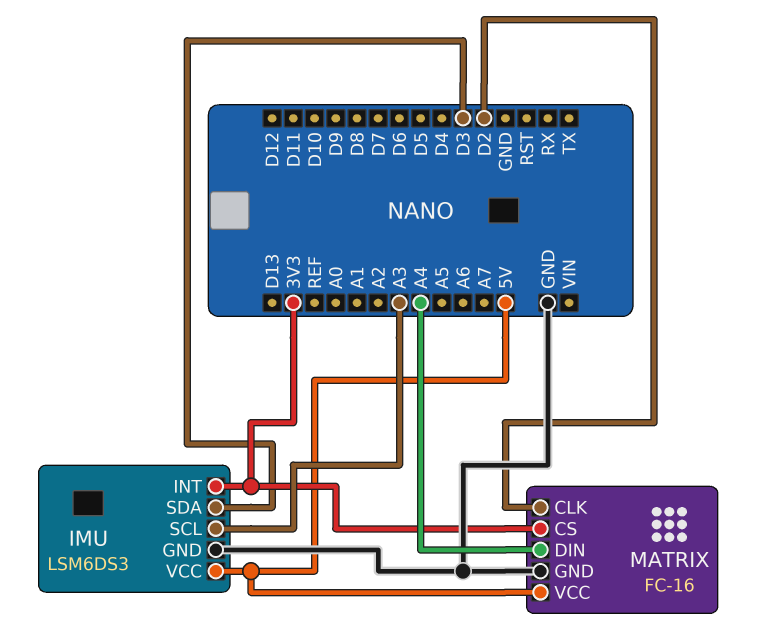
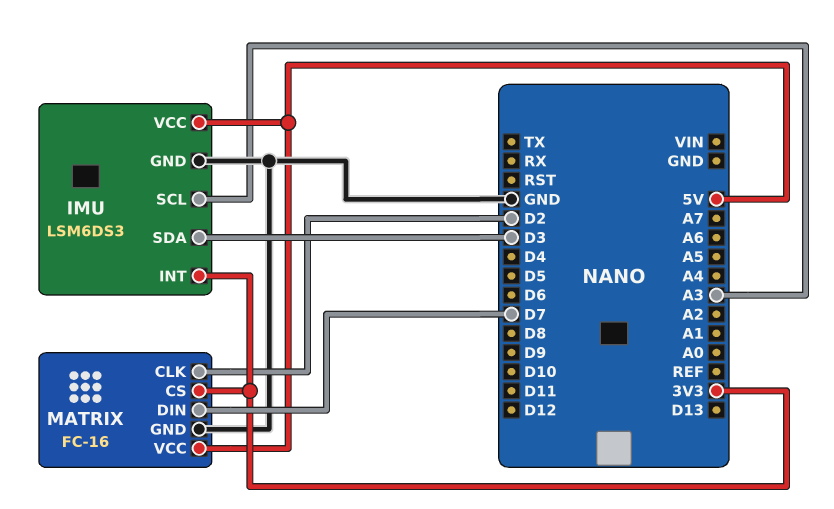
MATRIX pin DIN: A4 -> D7

